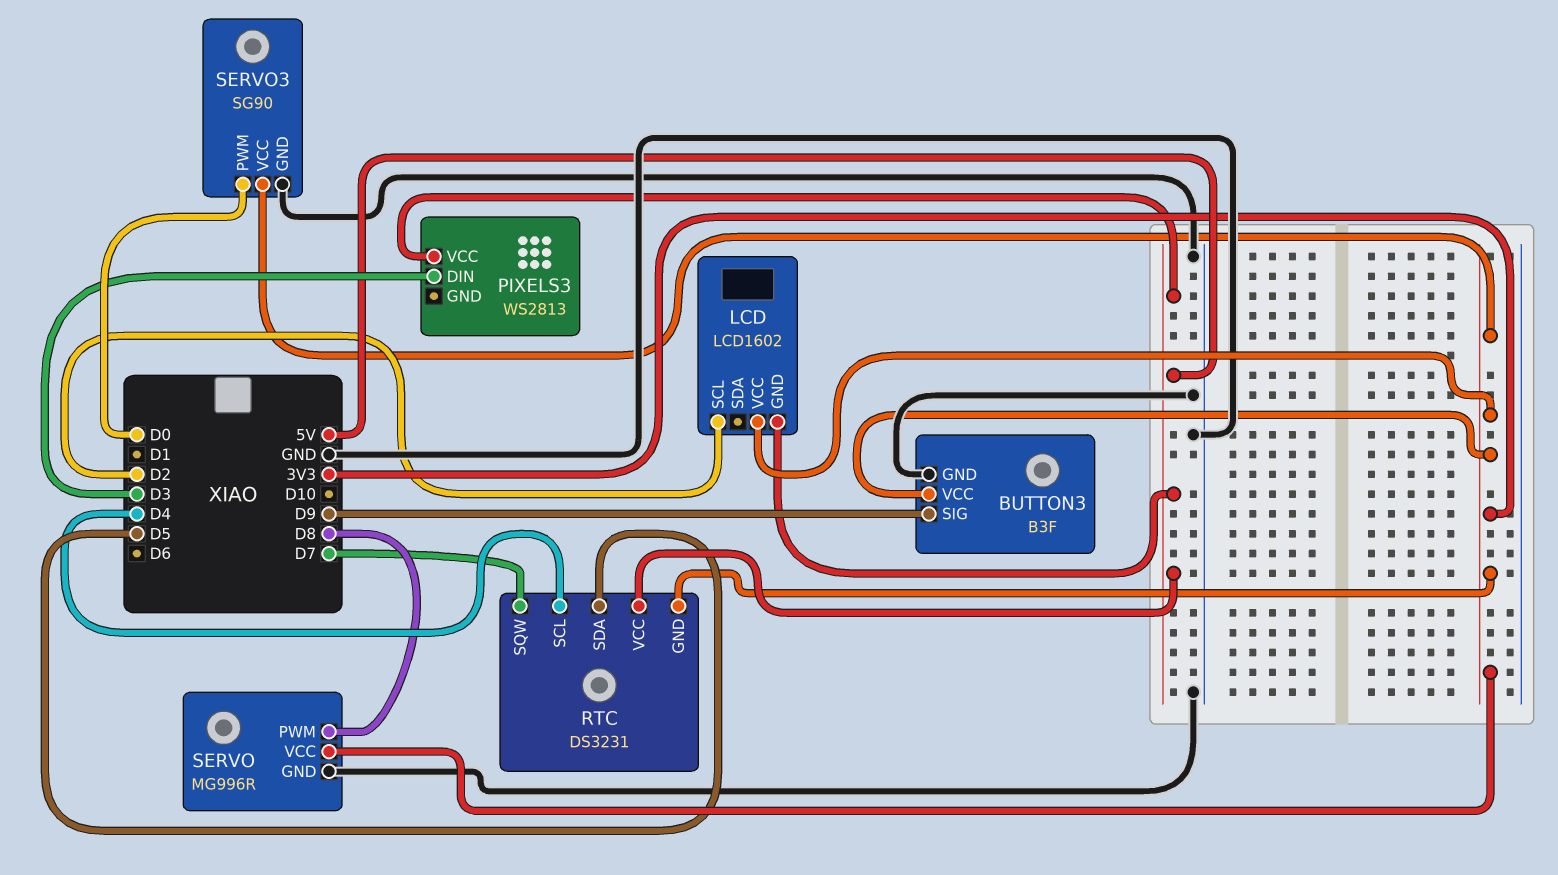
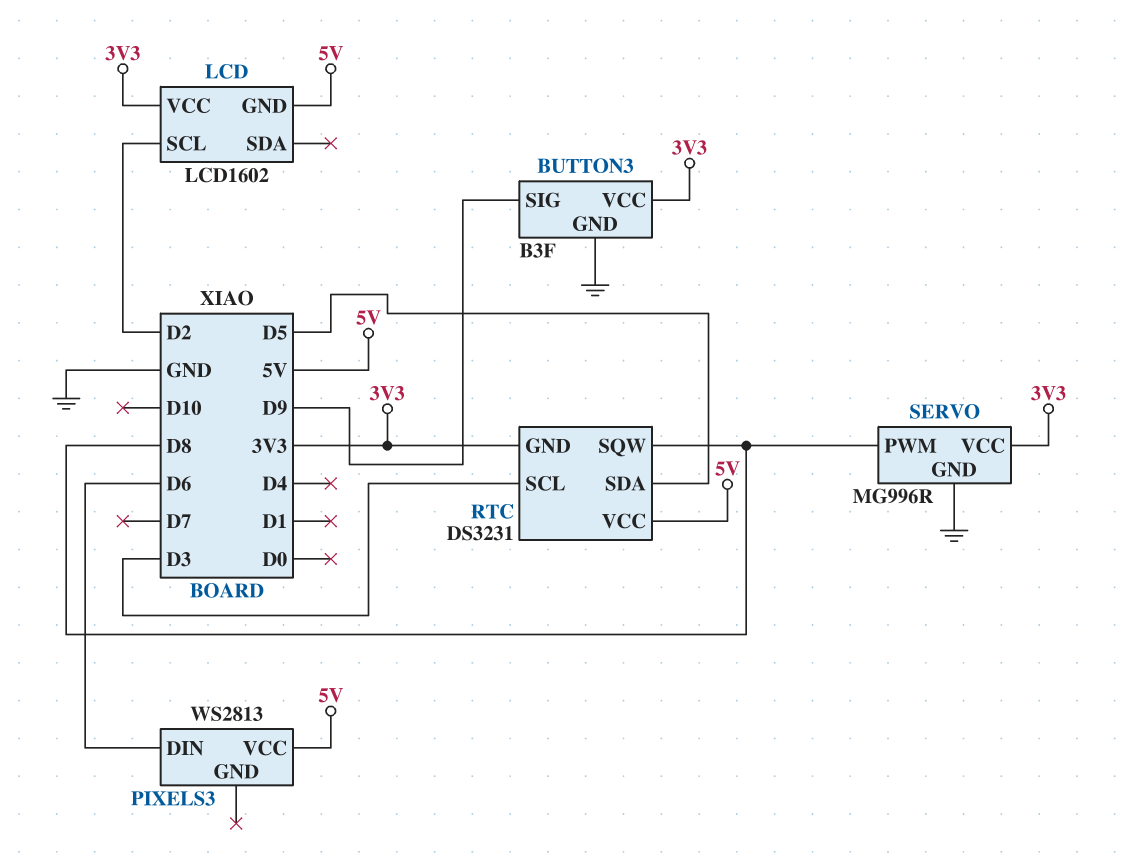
PIXELS3 pin DIN: D3 -> D6
RTC pin SCL: D4 -> D3
RTC pin SQW: D7 -> D8
SERVO3: SG90 -> none
SERVO3 pin GND: GND -> none
SERVO3 pin PWM: D0 -> none
SERVO3 pin VCC: 3V3 -> none

